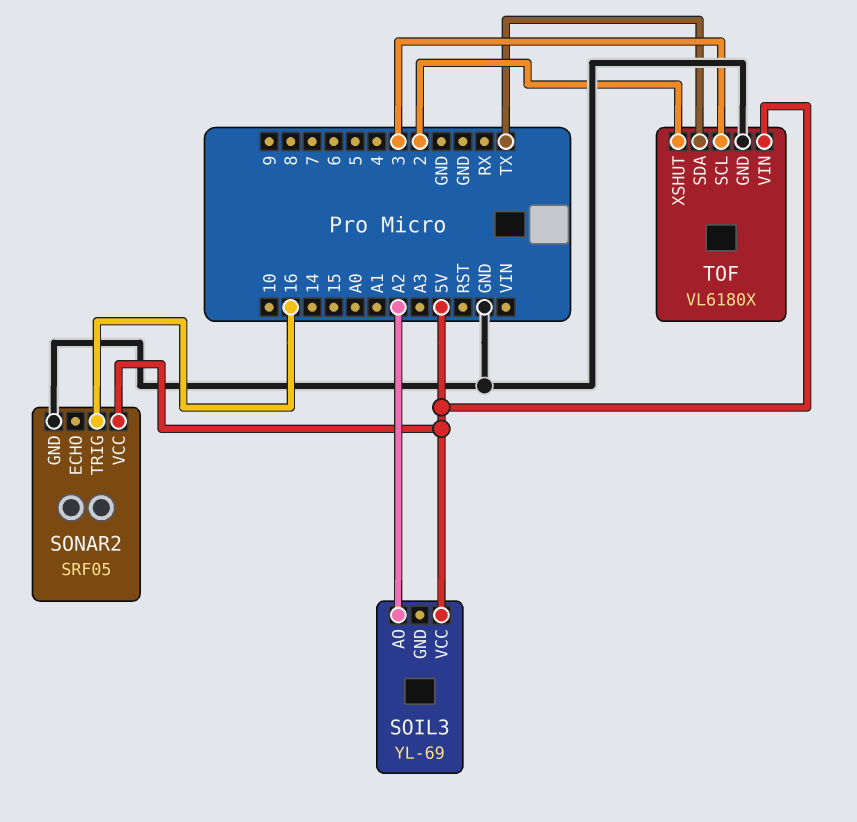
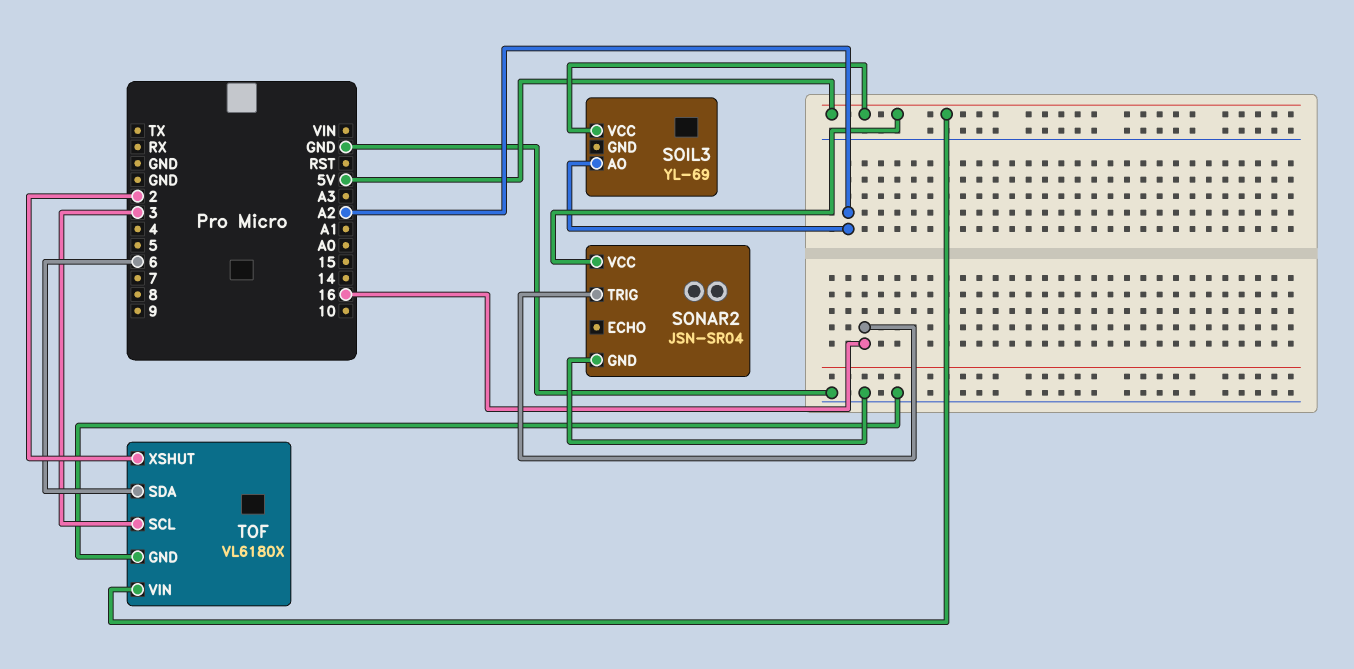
SONAR2: SRF05 -> JSN-SR04
TOF pin SDA: TX -> 6

